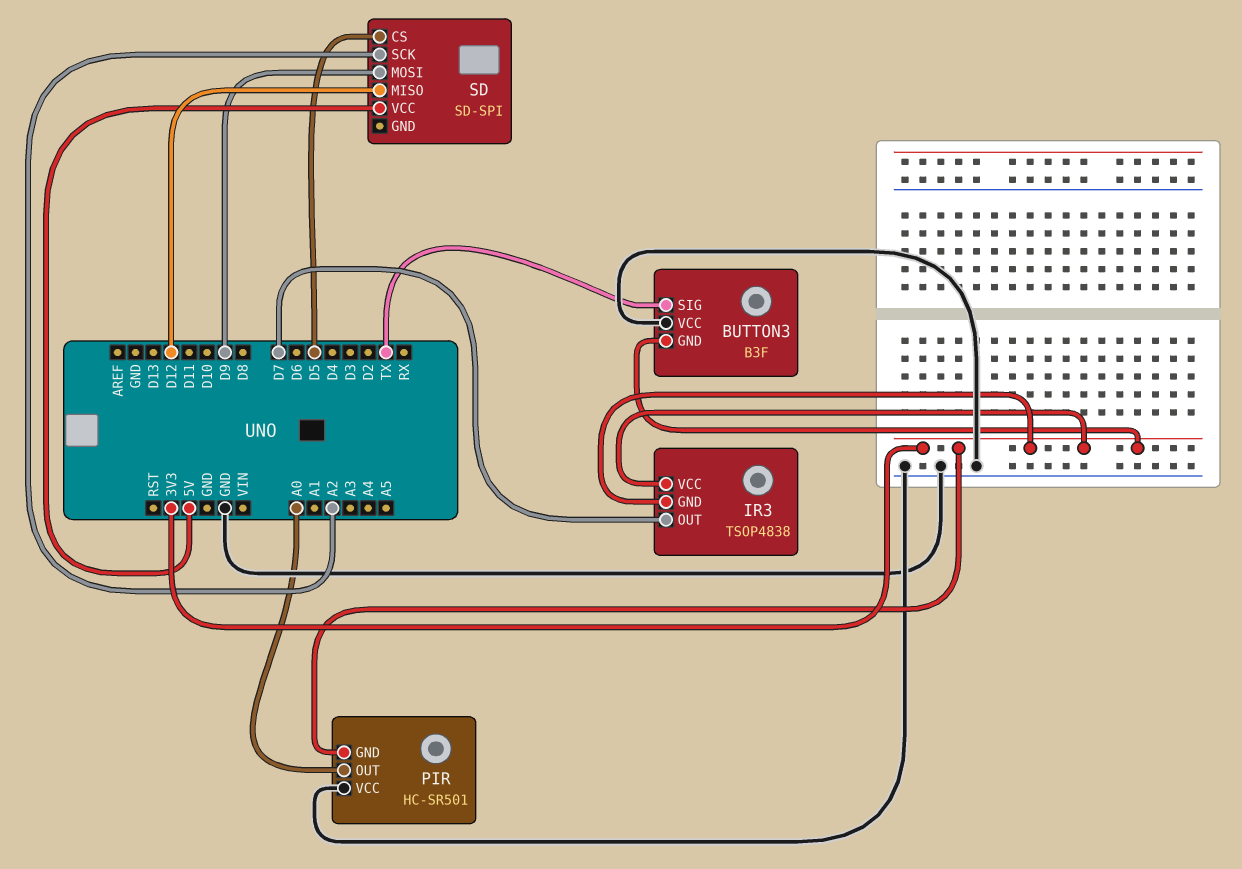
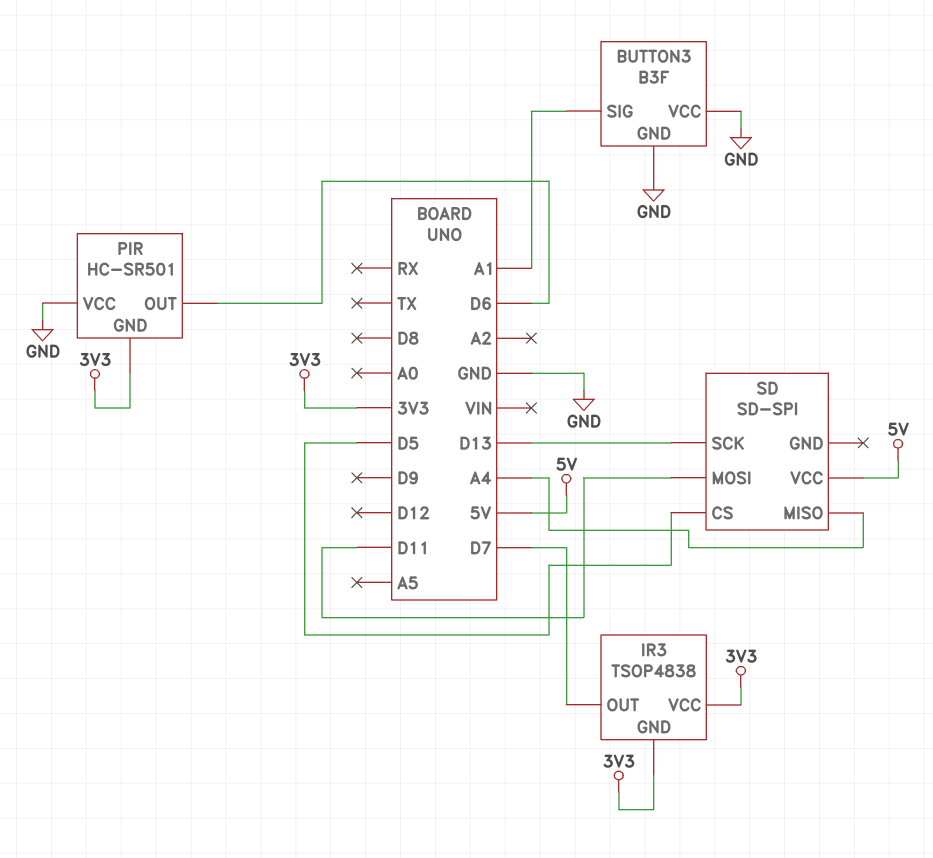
BUTTON3 pin GND: 3V3 -> GND
BUTTON3 pin SIG: TX -> A1
PIR pin OUT: A0 -> D6
SD pin MISO: D12 -> A4
SD pin MOSI: D9 -> D11
SD pin SCK: A2 -> D13

